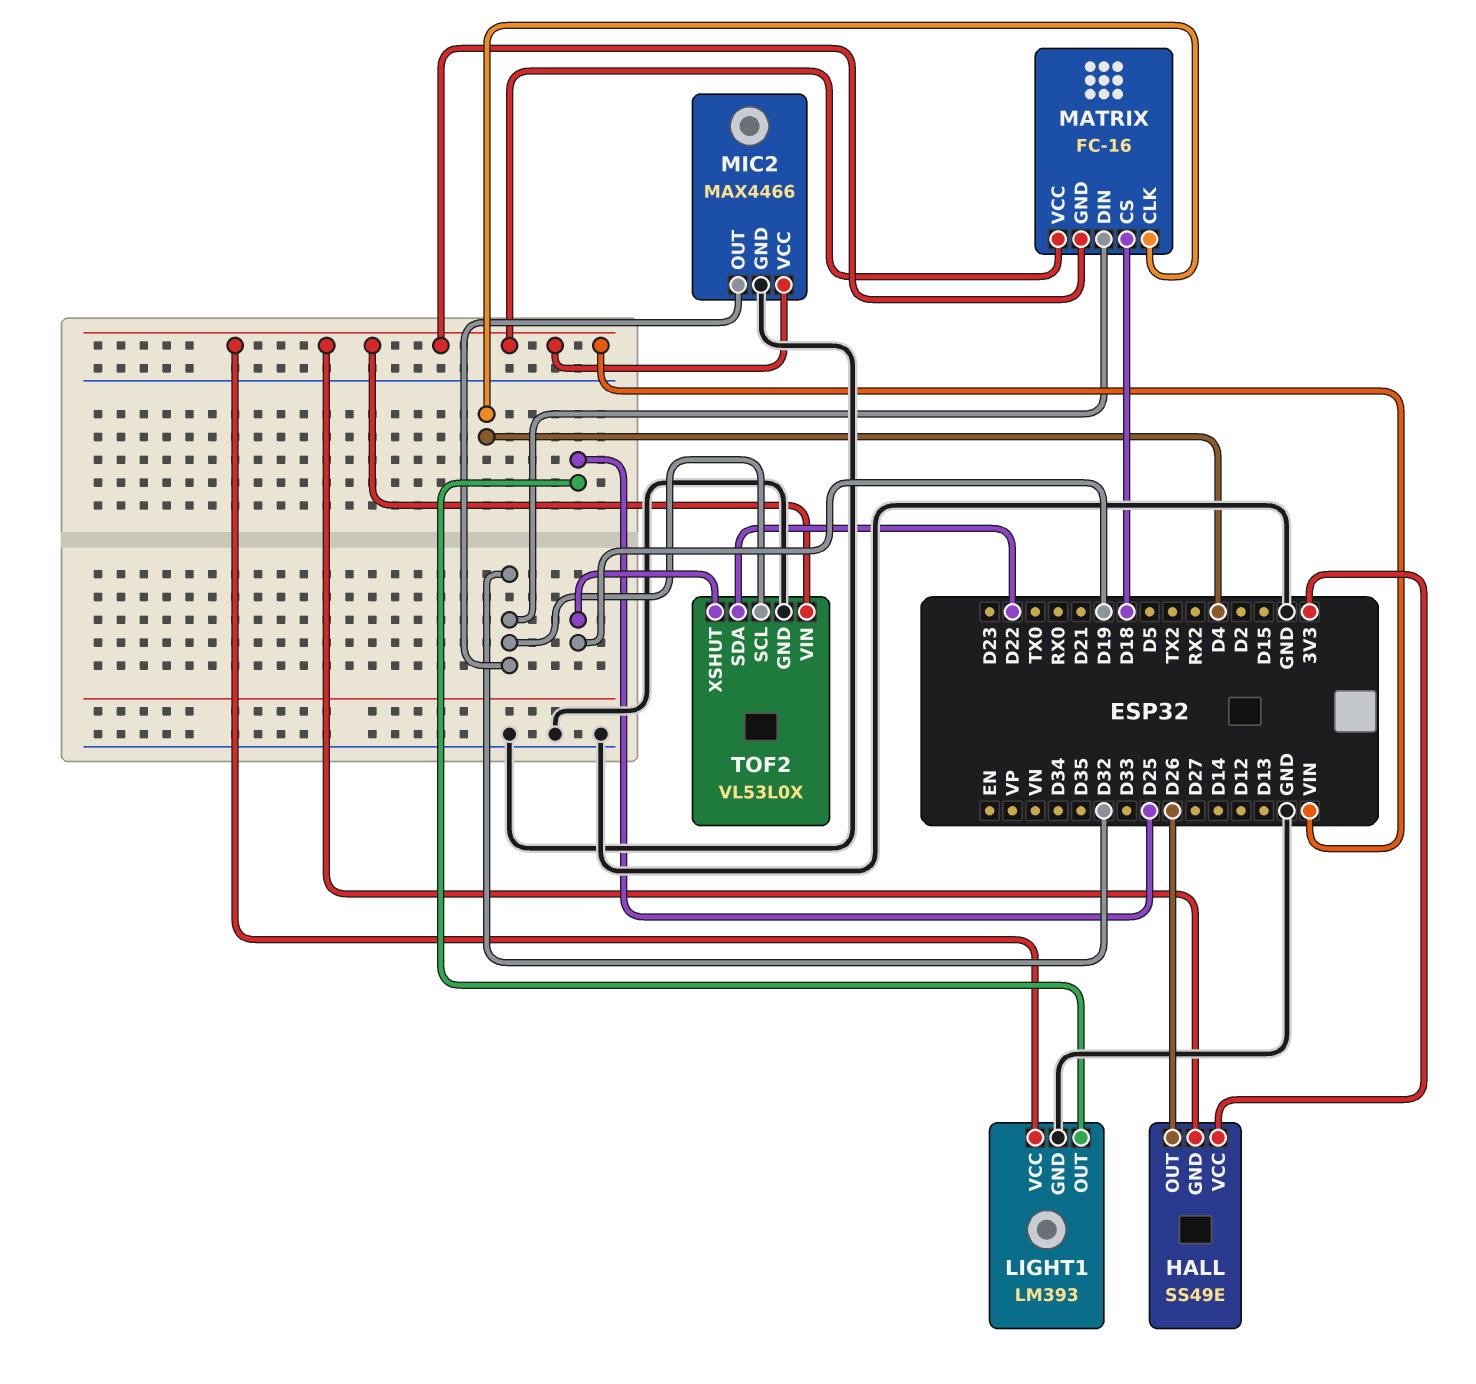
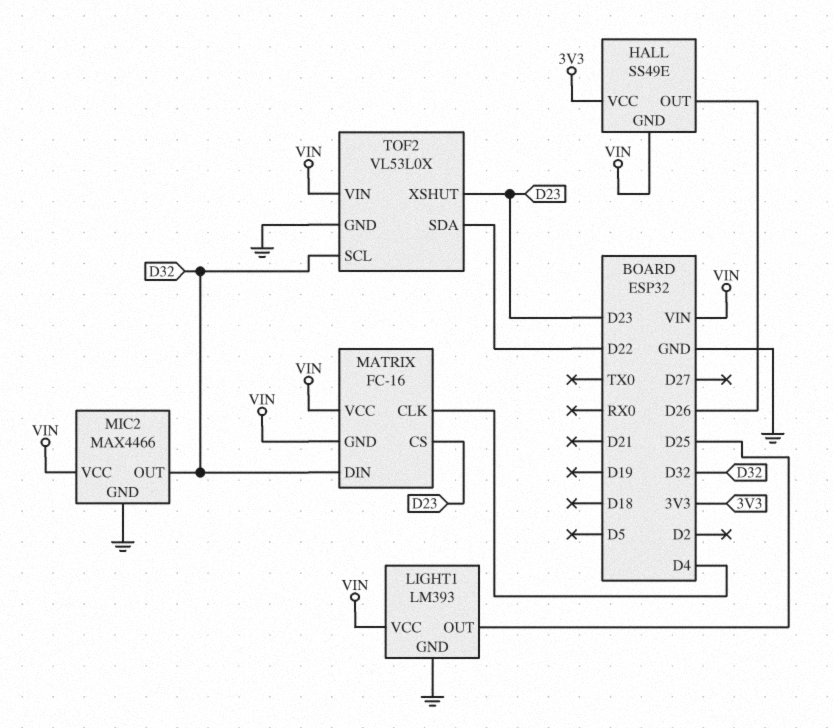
MATRIX pin CS: D18 -> D23
TOF2 pin XSHUT: D19 -> D23

